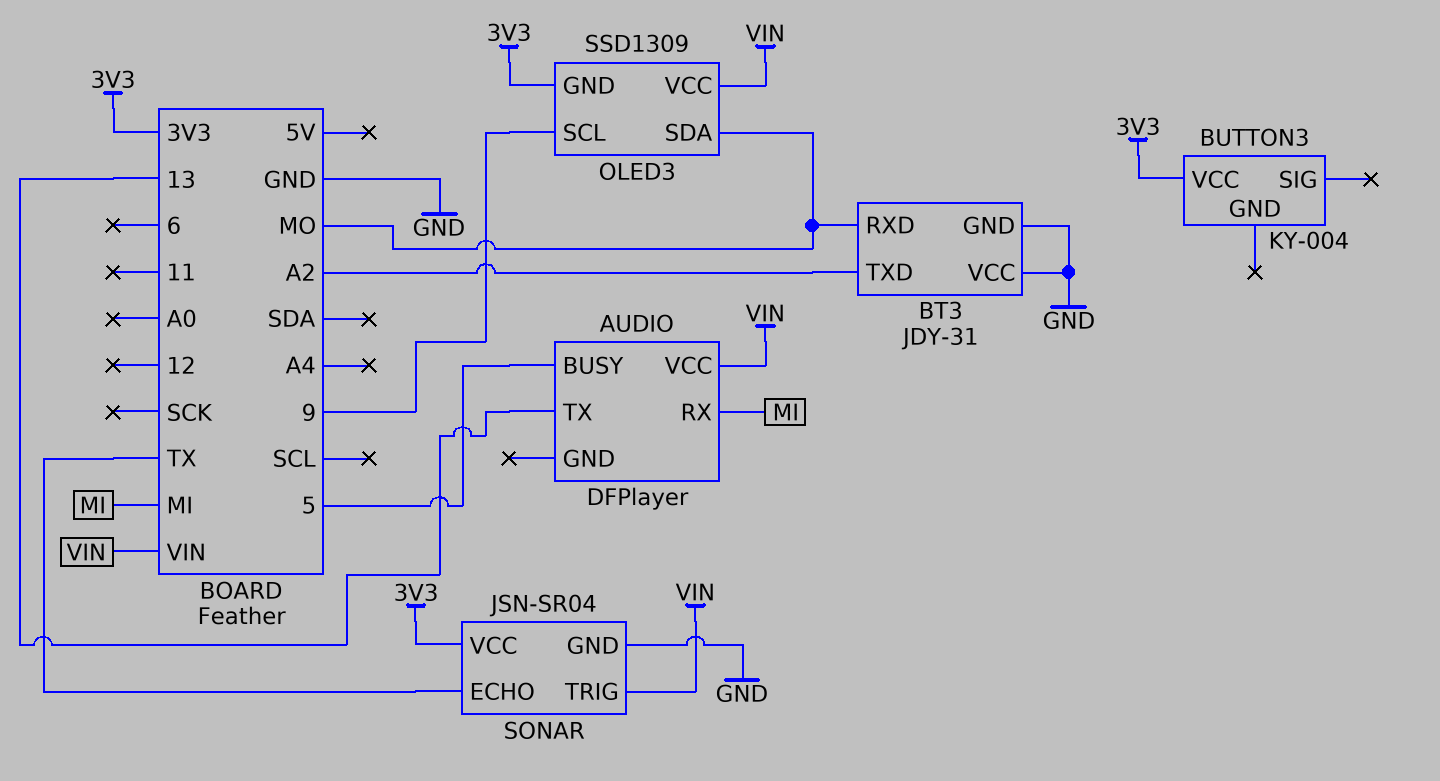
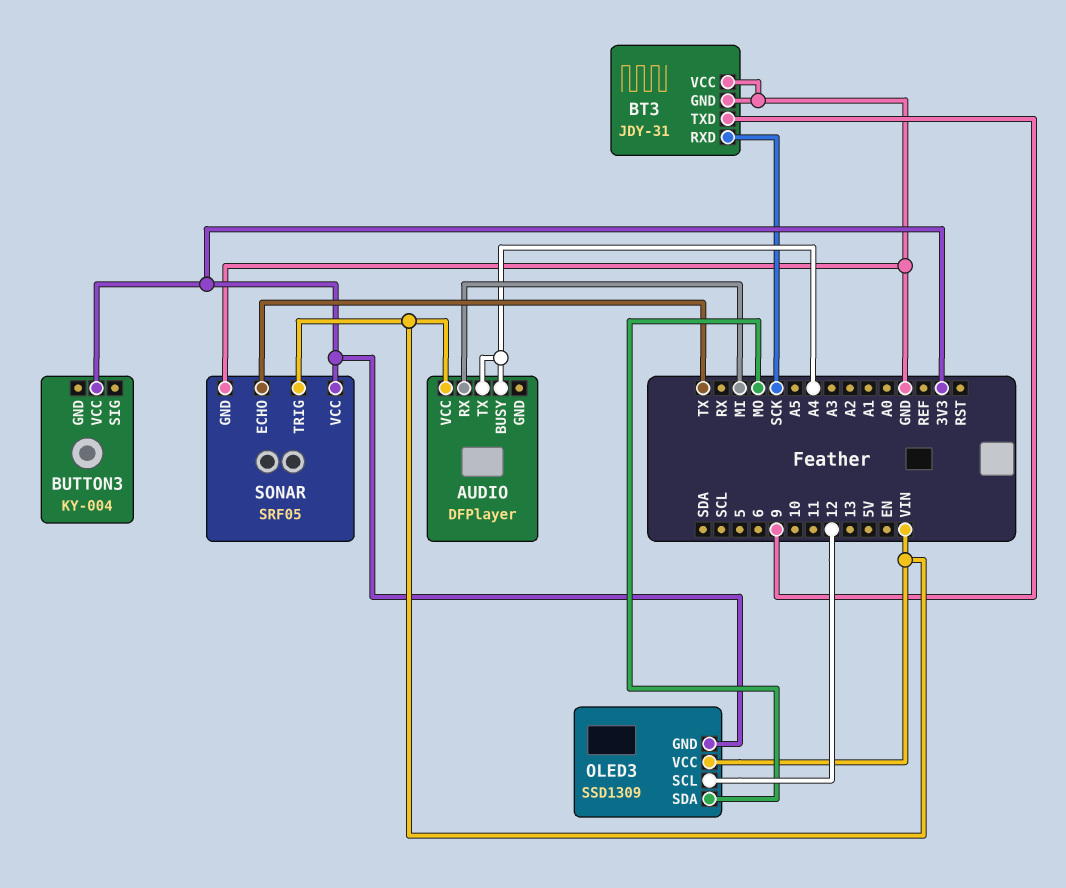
AUDIO pin BUSY: 5 -> A4
AUDIO pin TX: 13 -> A4
BT3 pin RXD: MO -> SCK
BT3 pin TXD: A2 -> 9
OLED3 pin SCL: 9 -> 12
SONAR: JSN-SR04 -> SRF05

